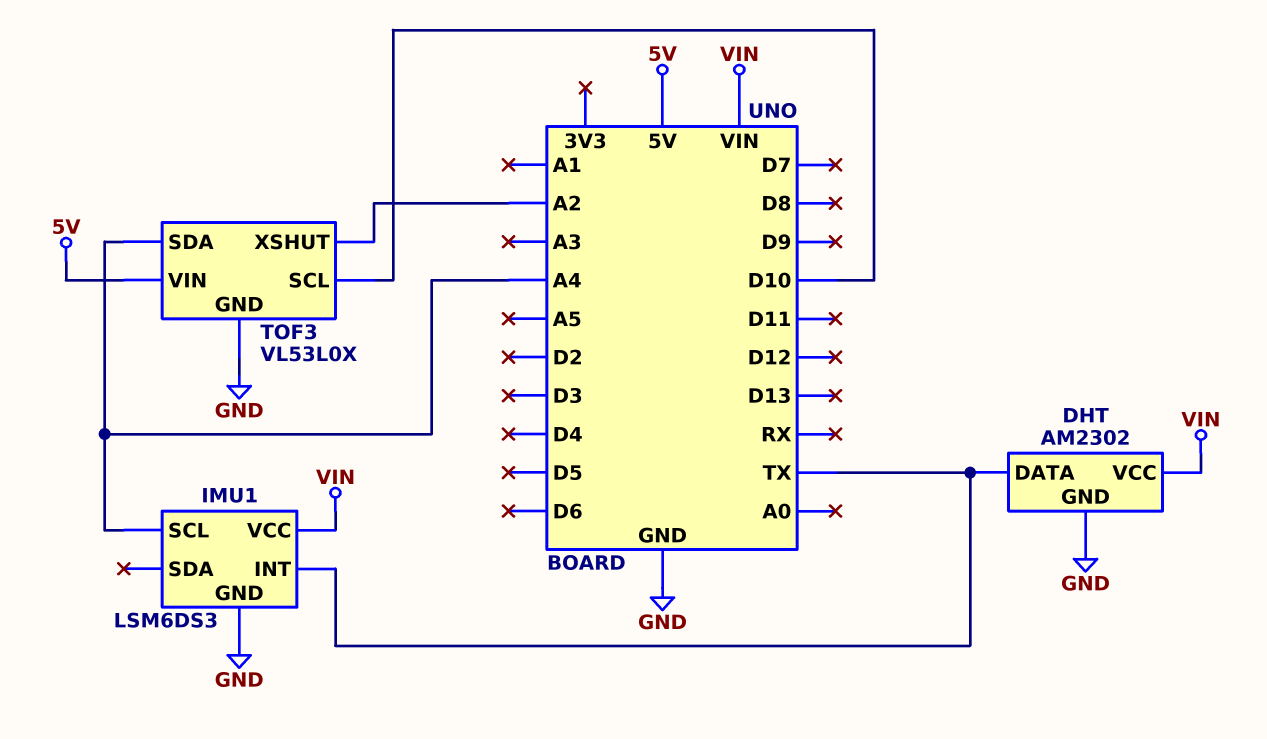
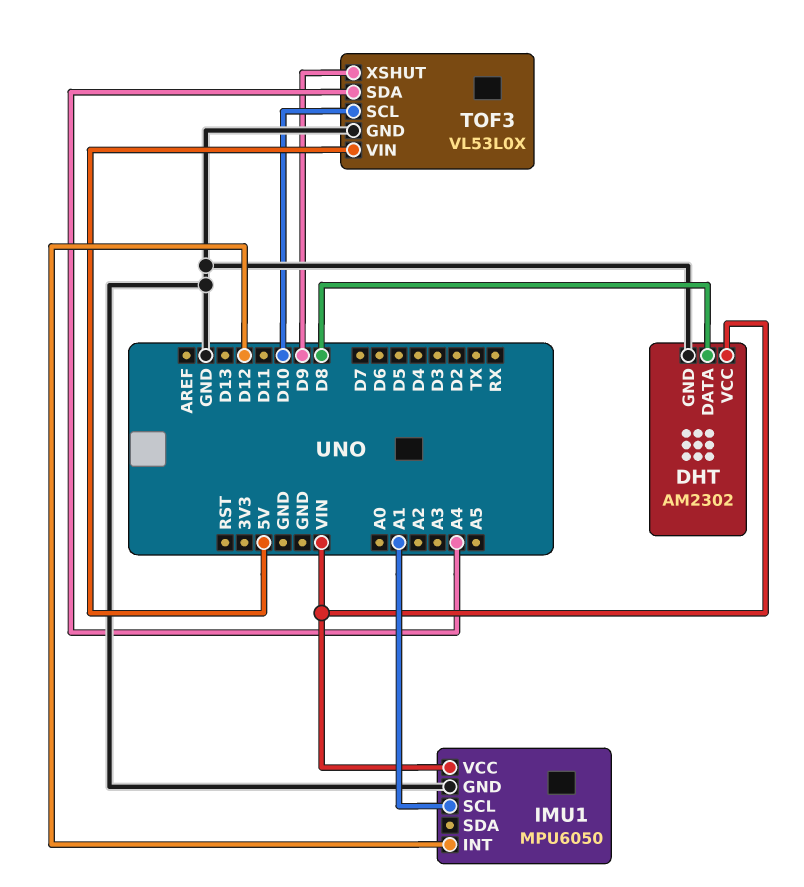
DHT pin DATA: TX -> D8
IMU1: LSM6DS3 -> MPU6050
IMU1 pin INT: TX -> D12
IMU1 pin SCL: A4 -> A1
TOF3 pin XSHUT: A2 -> D9

